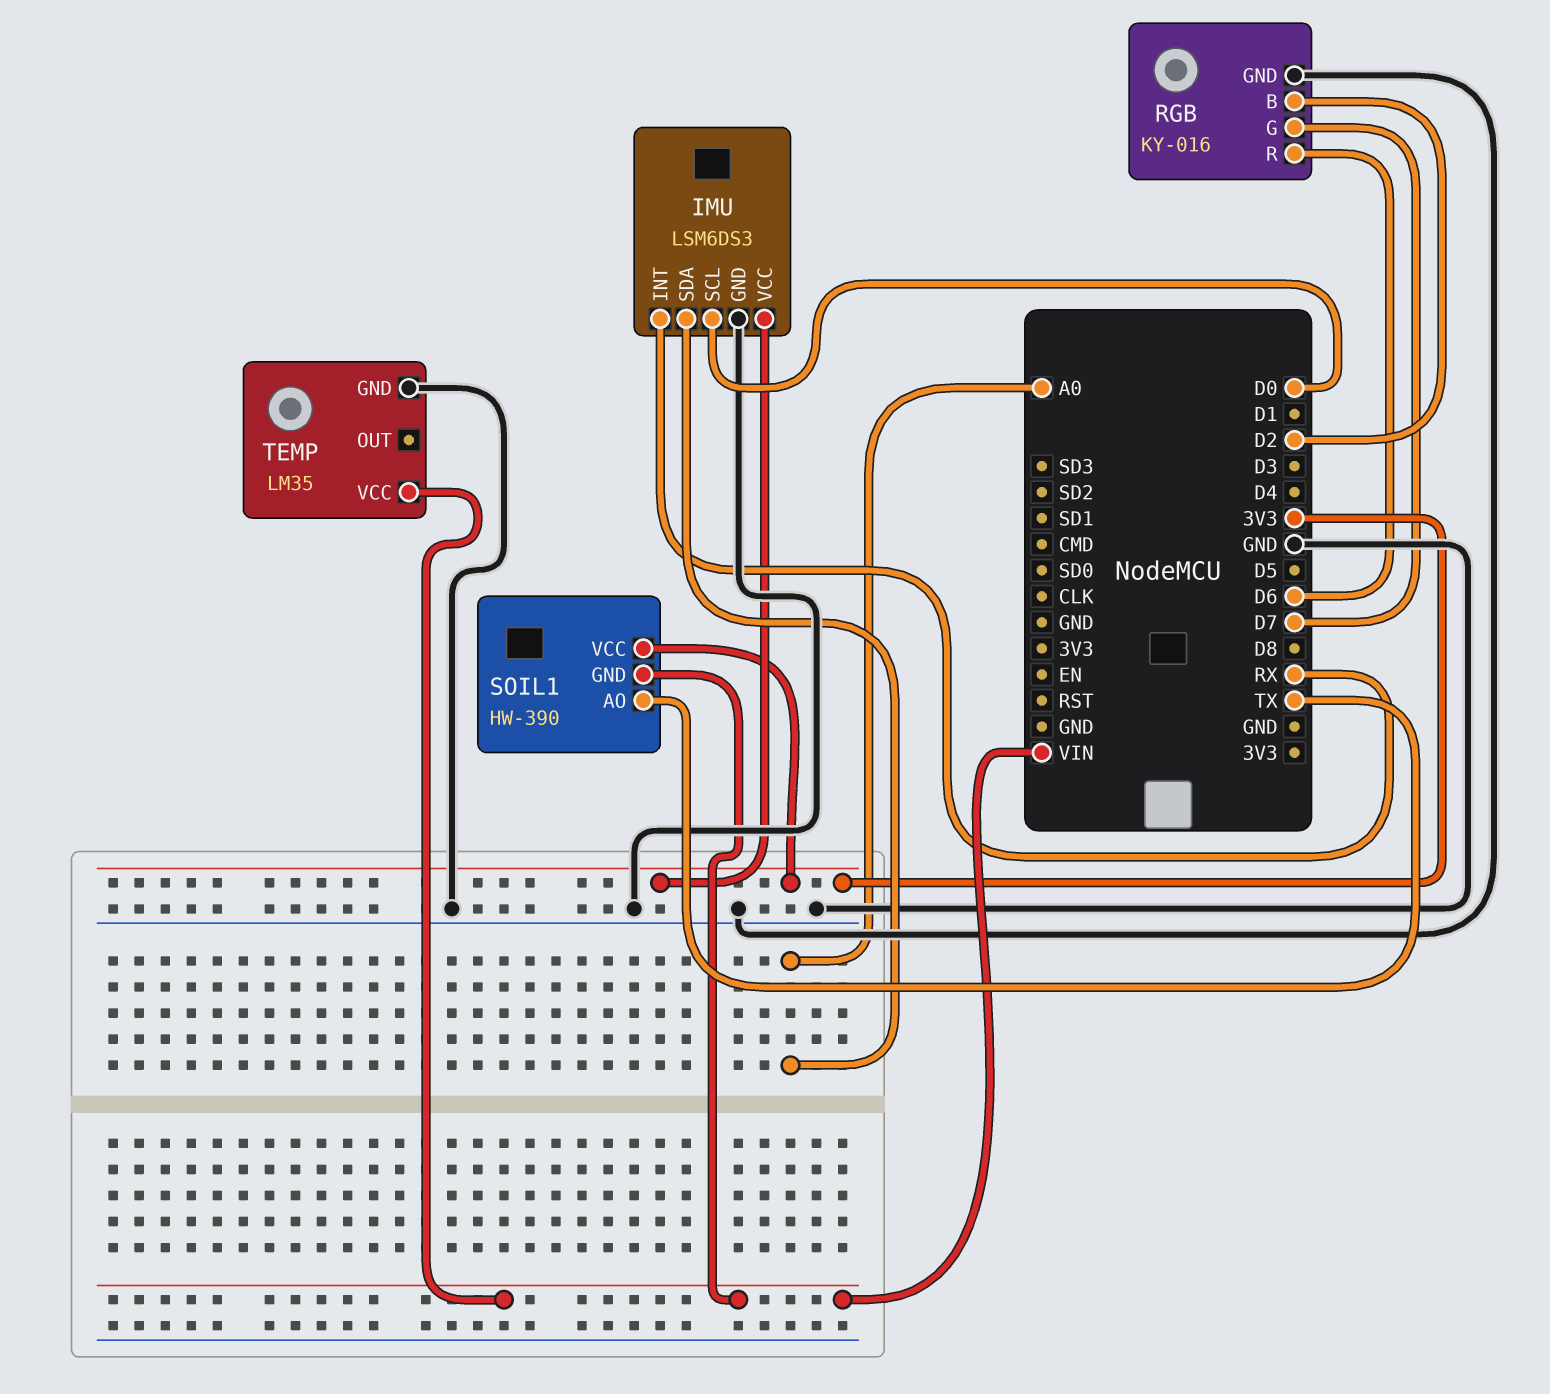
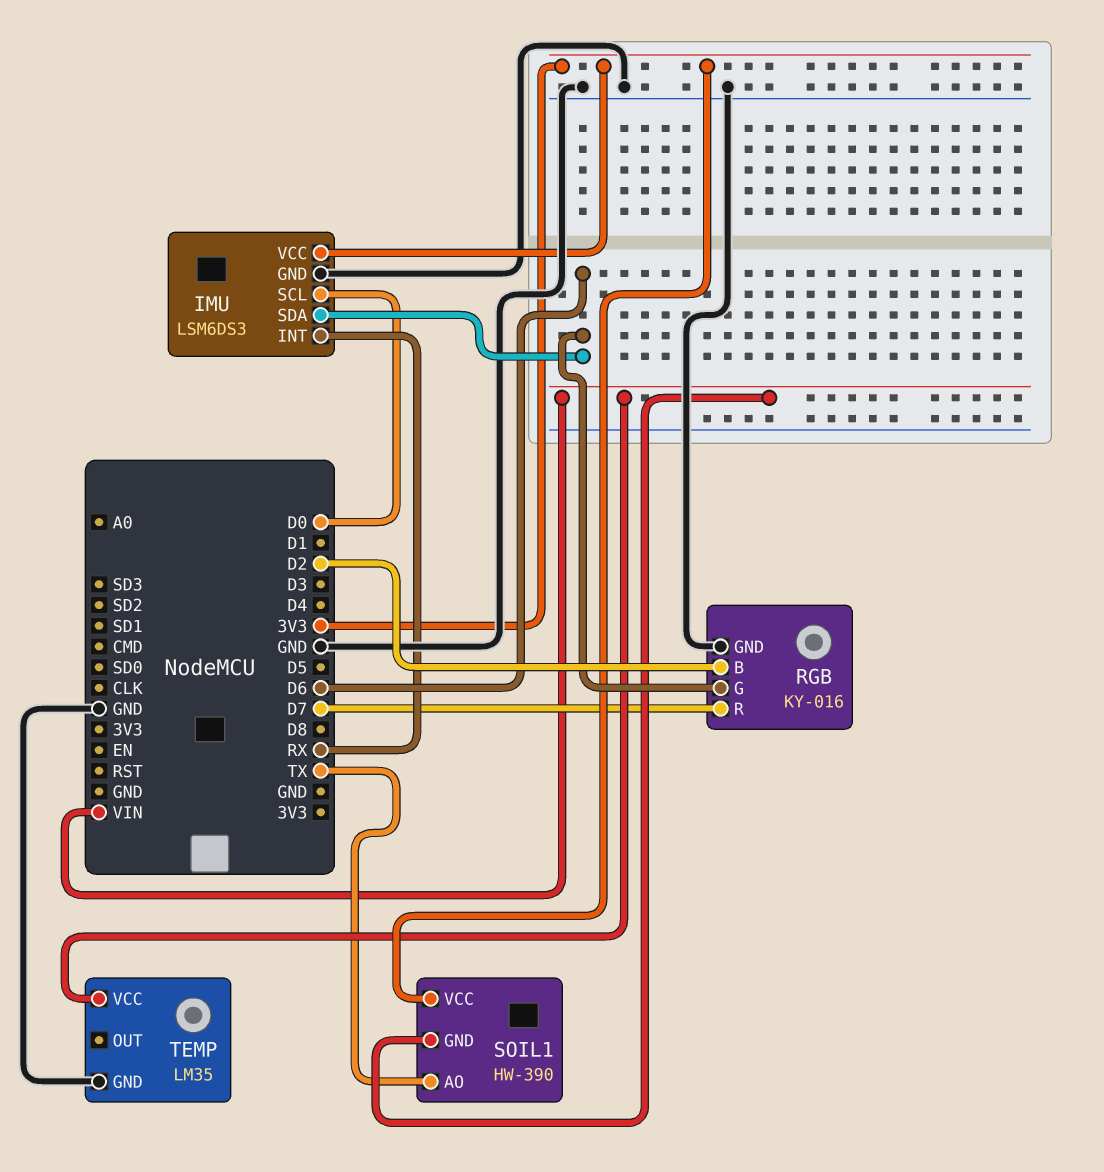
IMU pin SDA: A0 -> D6
RGB pin G: D7 -> D6
RGB pin R: D6 -> D7

